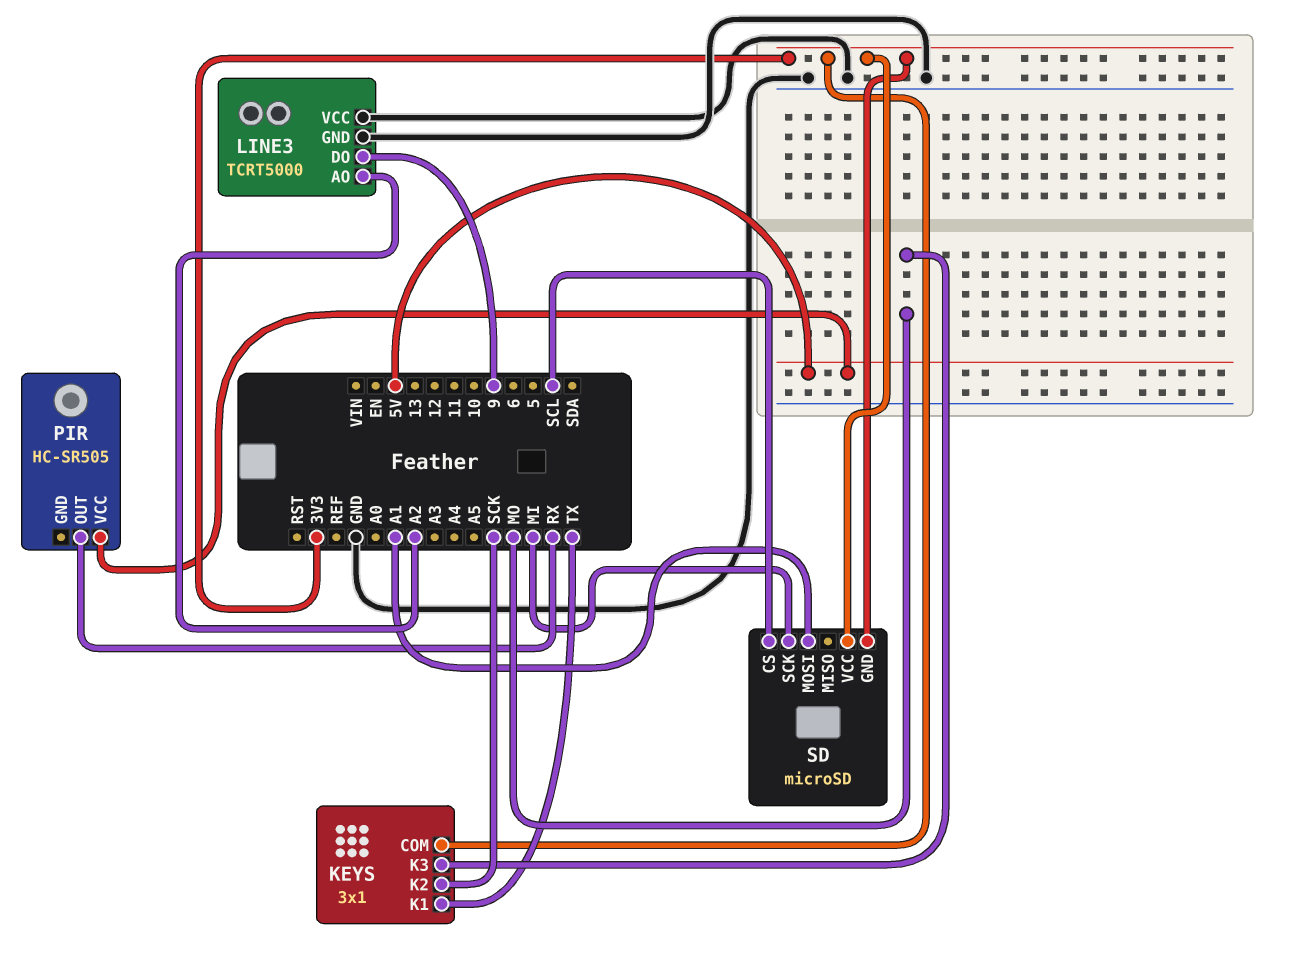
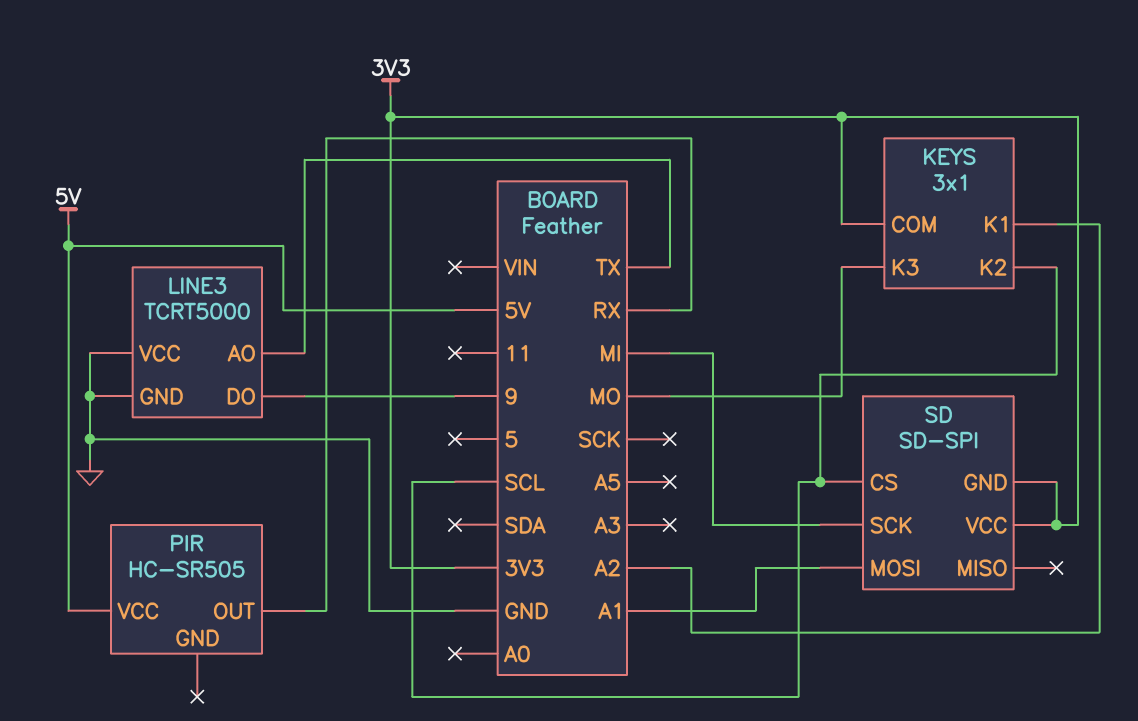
KEYS pin K1: TX -> A2
KEYS pin K2: SCK -> SCL
LINE3 pin AO: A2 -> TX
SD: microSD -> SD-SPI

